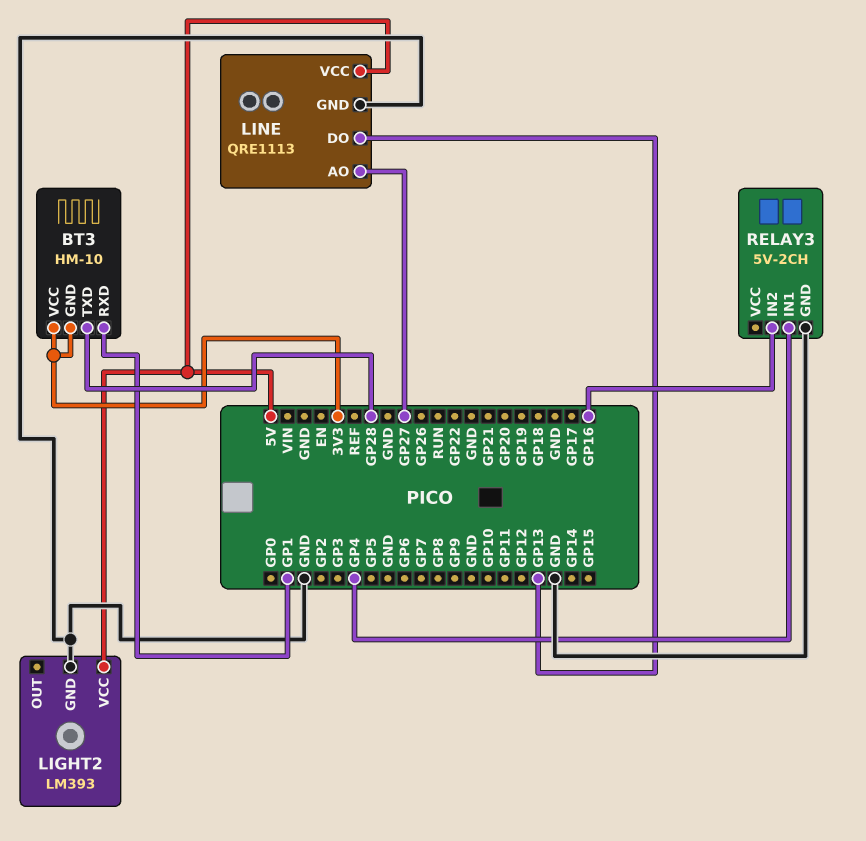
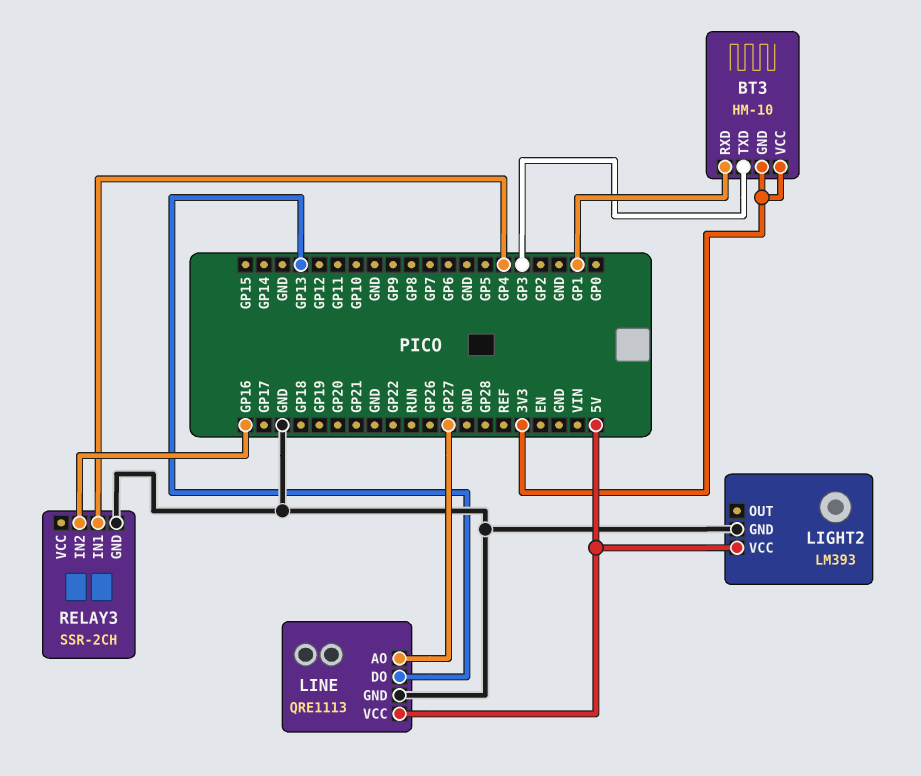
BT3 pin TXD: GP28 -> GP3
RELAY3: 5V-2CH -> SSR-2CH

